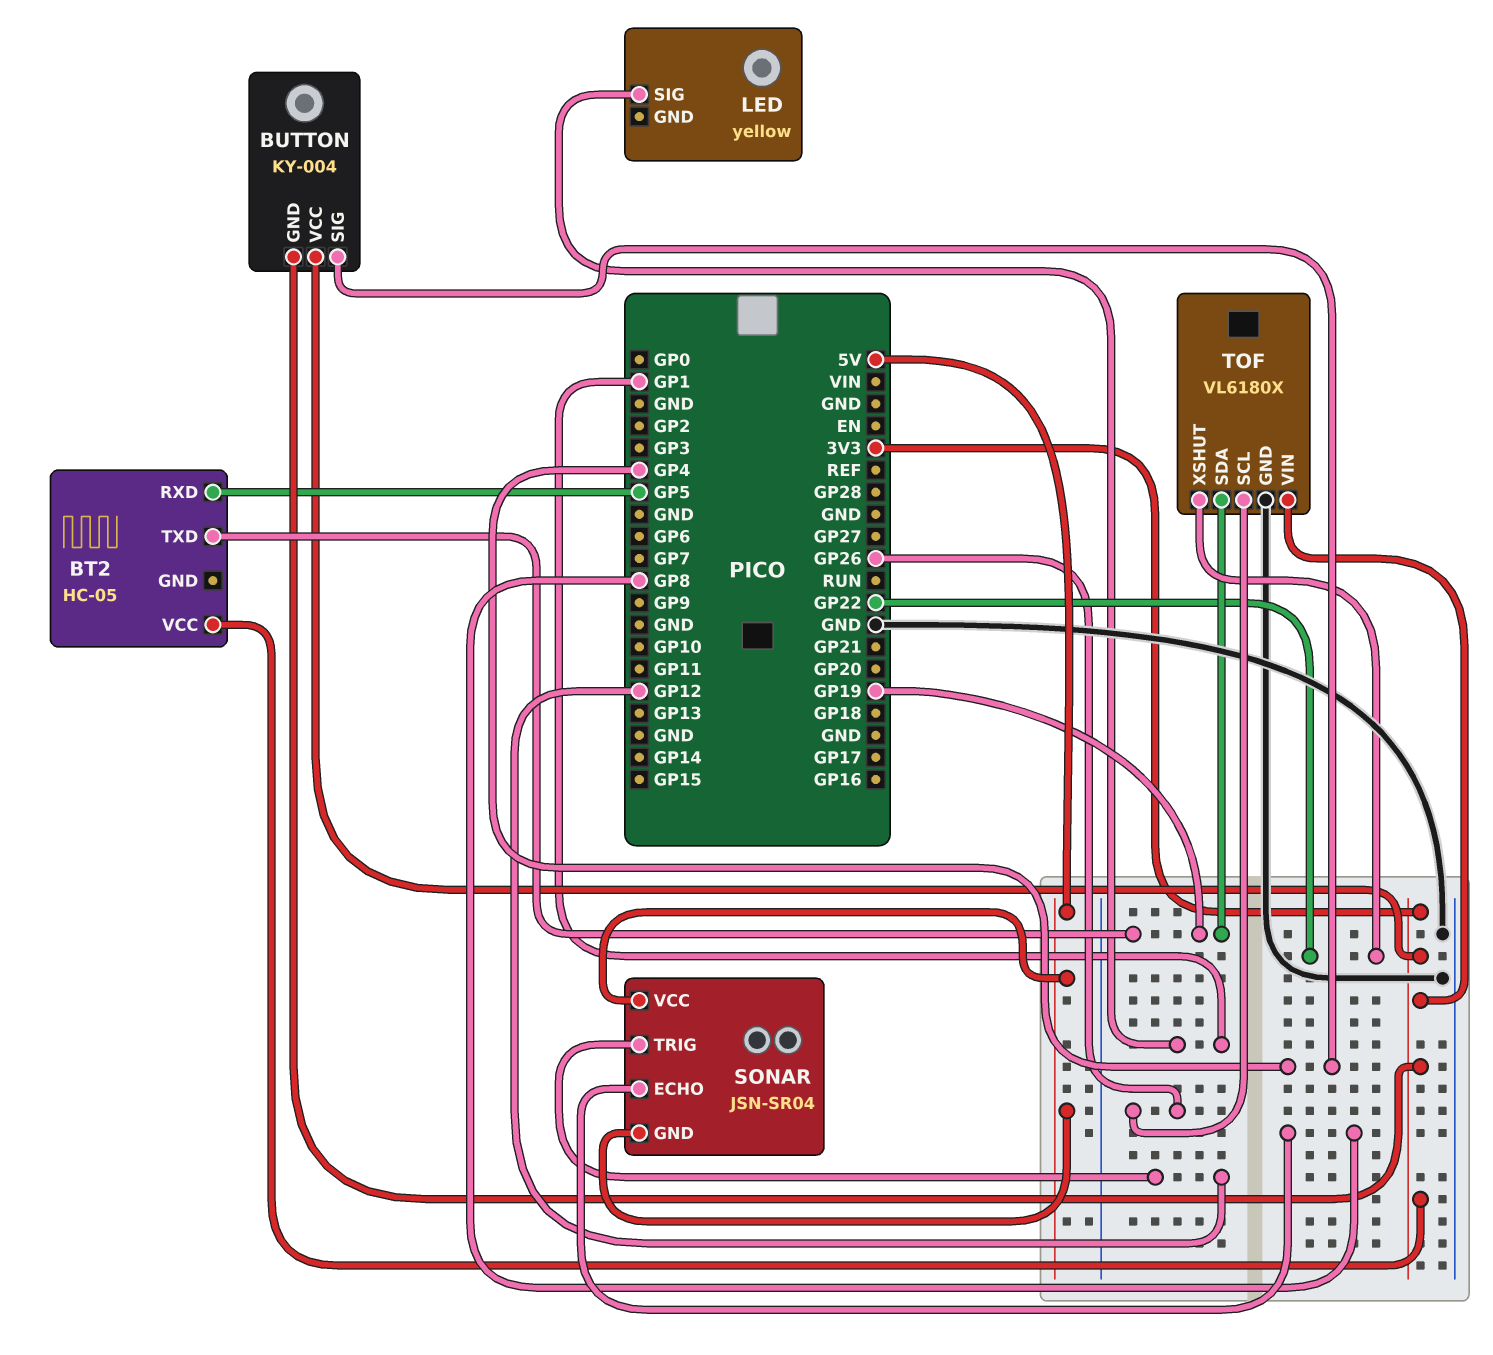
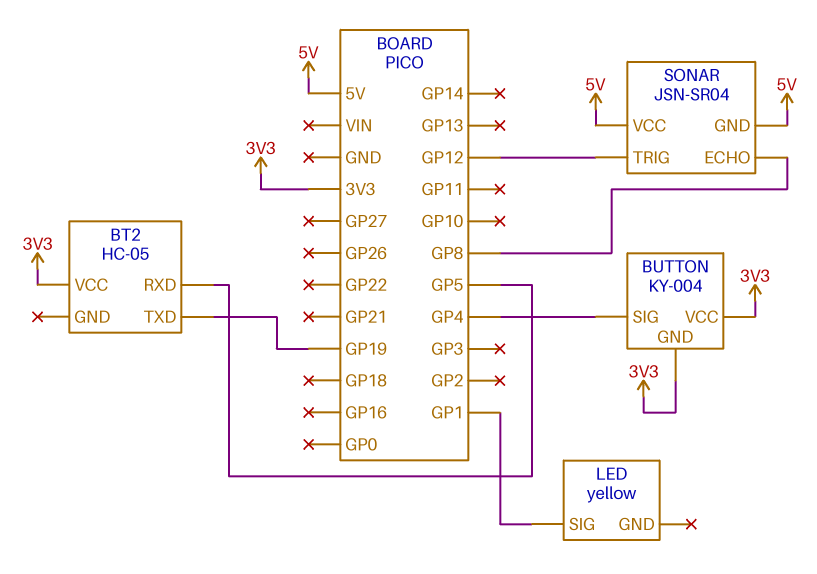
TOF: VL6180X -> none
TOF pin GND: GND -> none
TOF pin SCL: GP26 -> none
TOF pin SDA: GP19 -> none
TOF pin VIN: 3V3 -> none
TOF pin XSHUT: GP22 -> none

